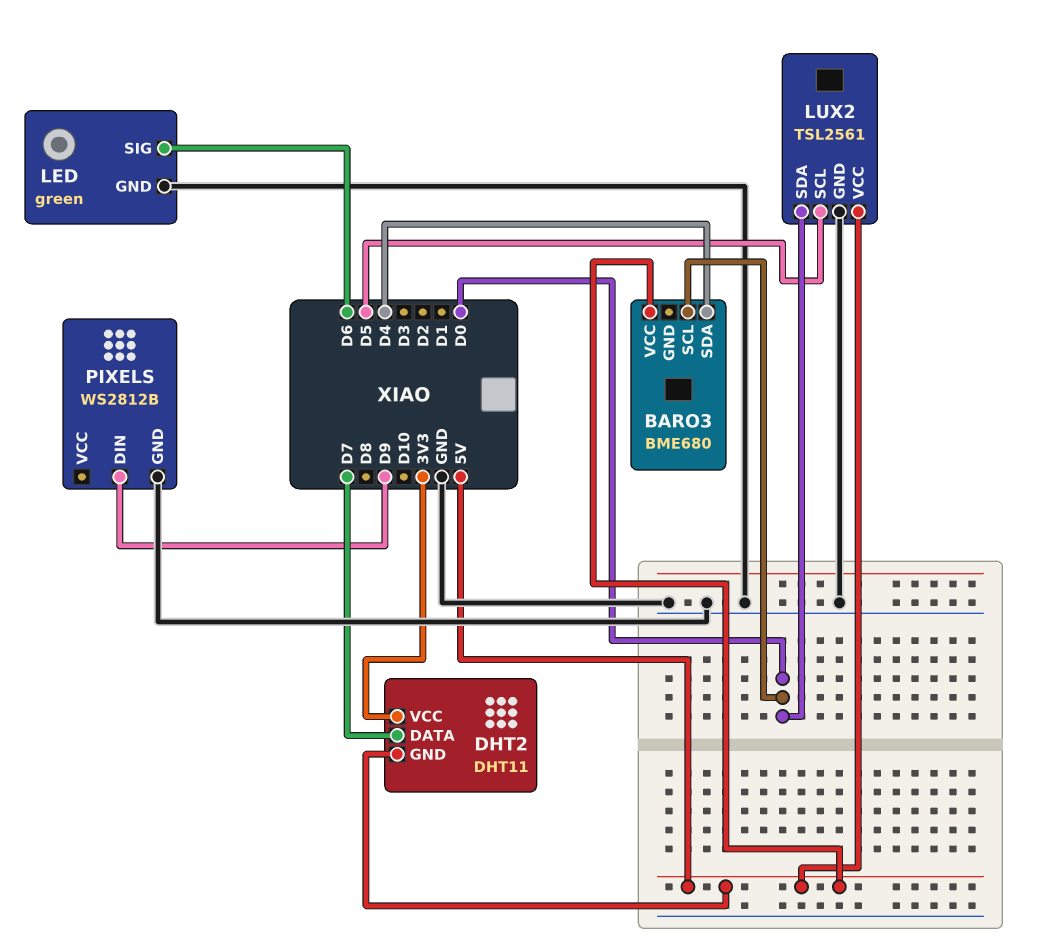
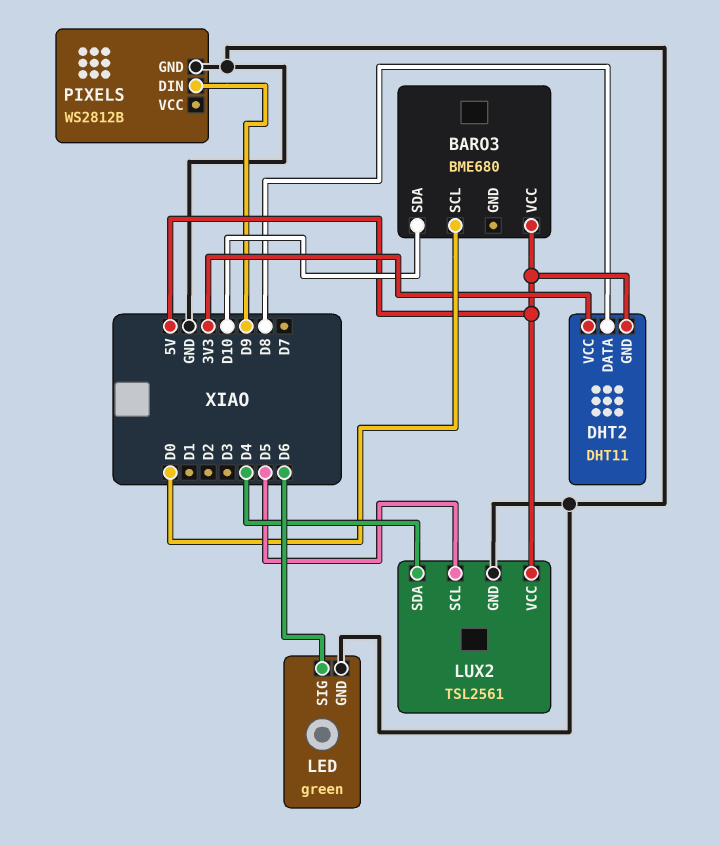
BARO3 pin SDA: D4 -> D10
DHT2 pin DATA: D7 -> D8
LUX2 pin SDA: D0 -> D4

